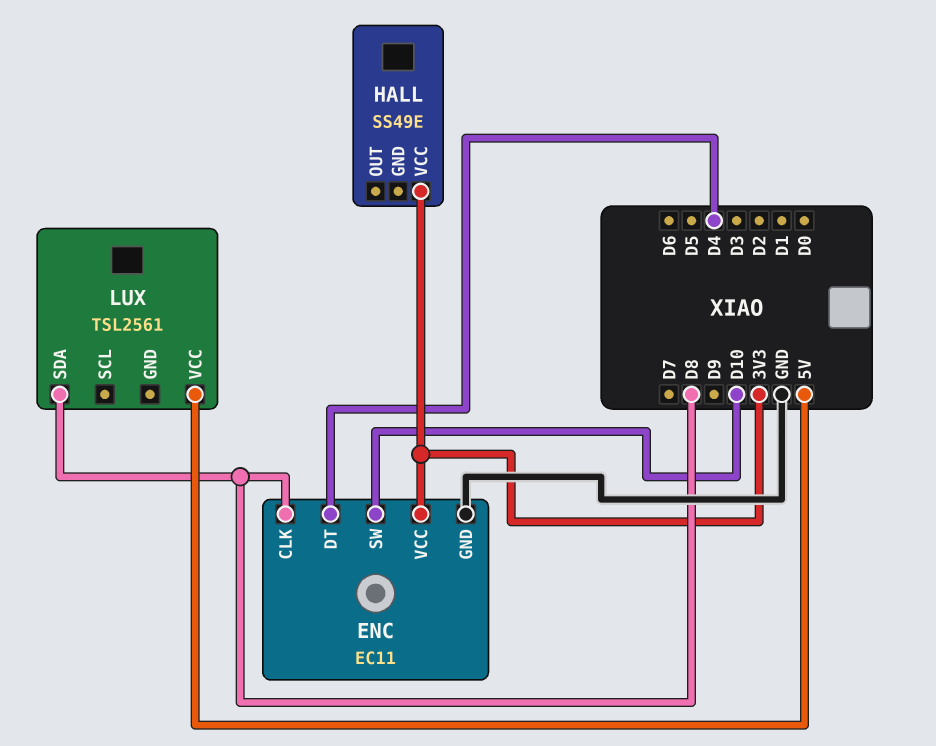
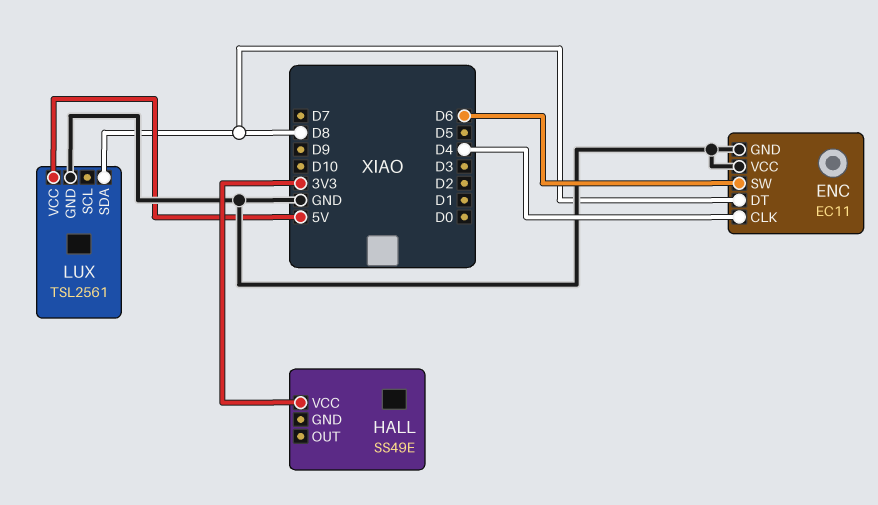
ENC pin CLK: D8 -> D4
ENC pin DT: D4 -> D8
ENC pin SW: D10 -> D6
ENC pin VCC: 3V3 -> GND
LUX pin GND: none -> GND

